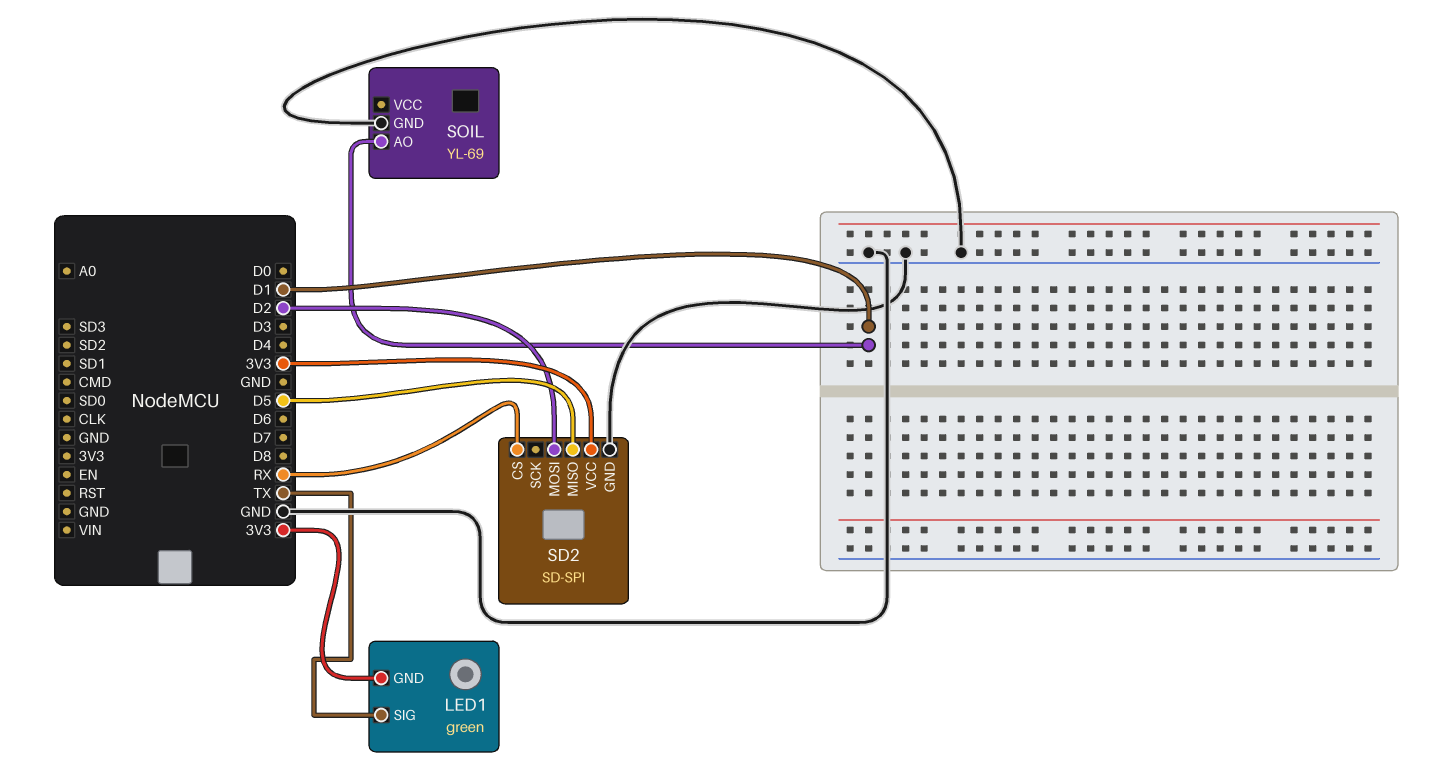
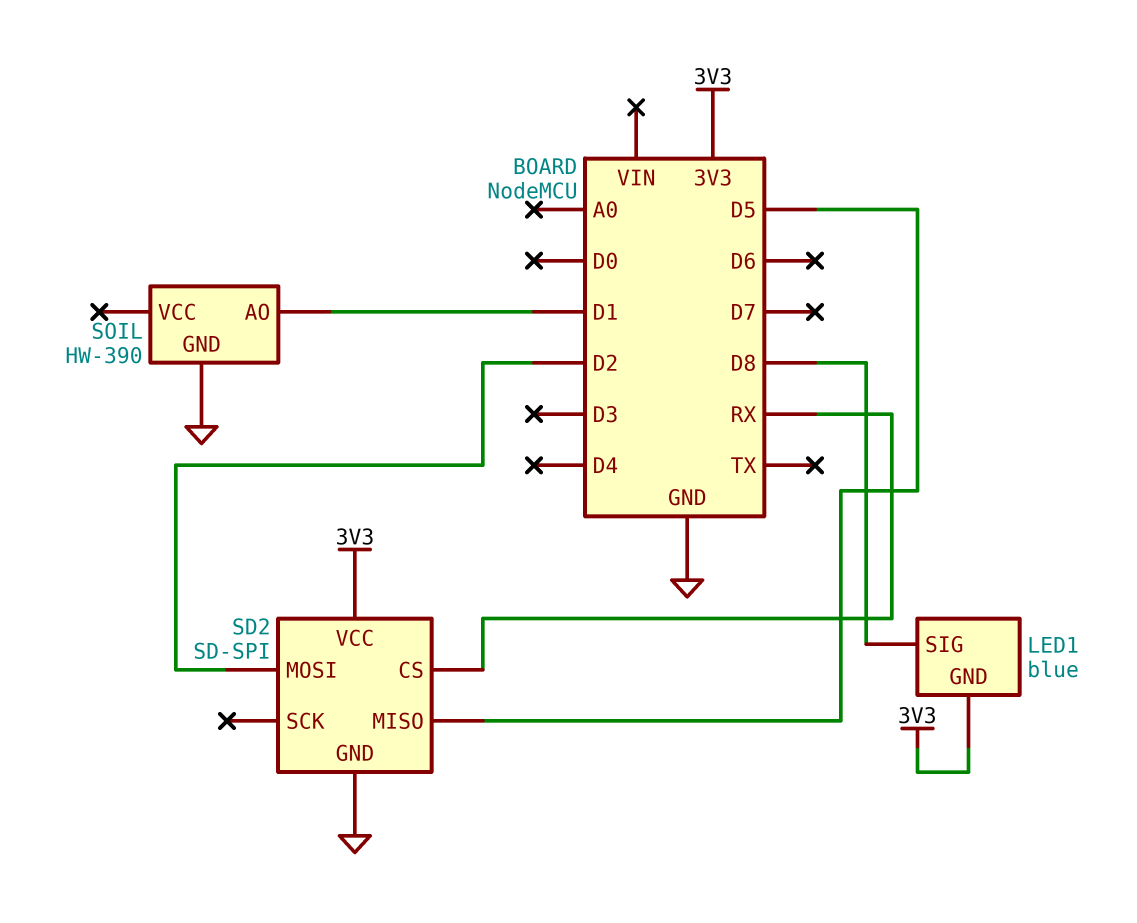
LED1: green -> blue
LED1 pin SIG: TX -> D8
SOIL: YL-69 -> HW-390

